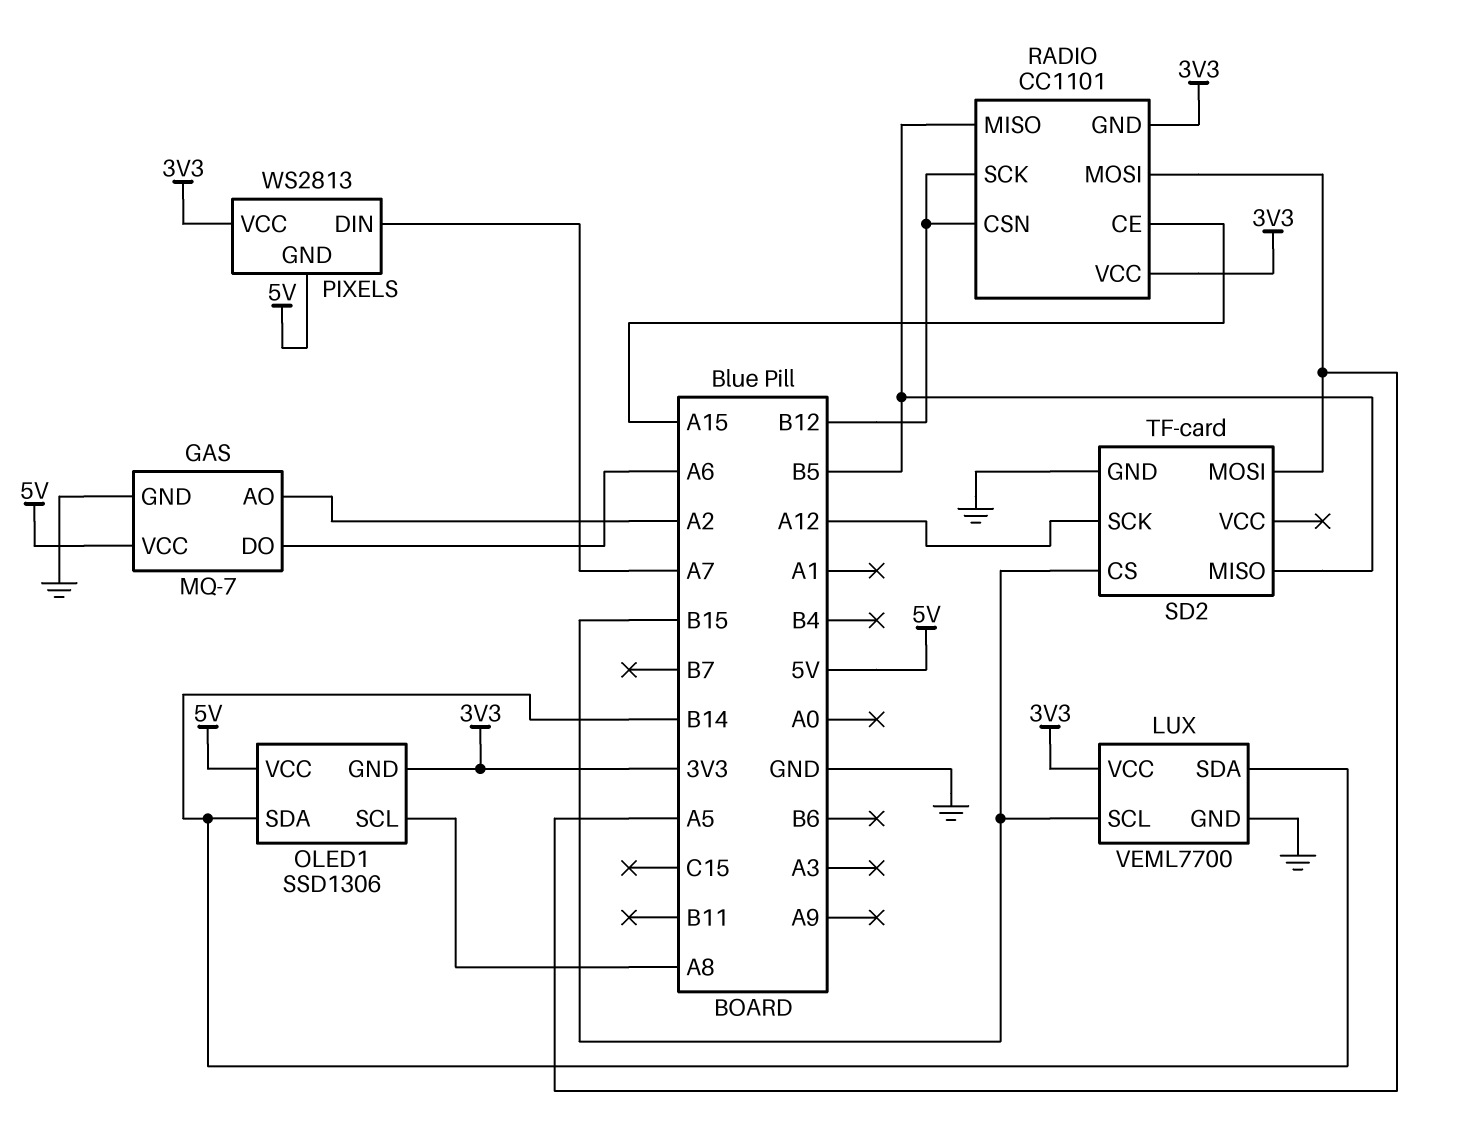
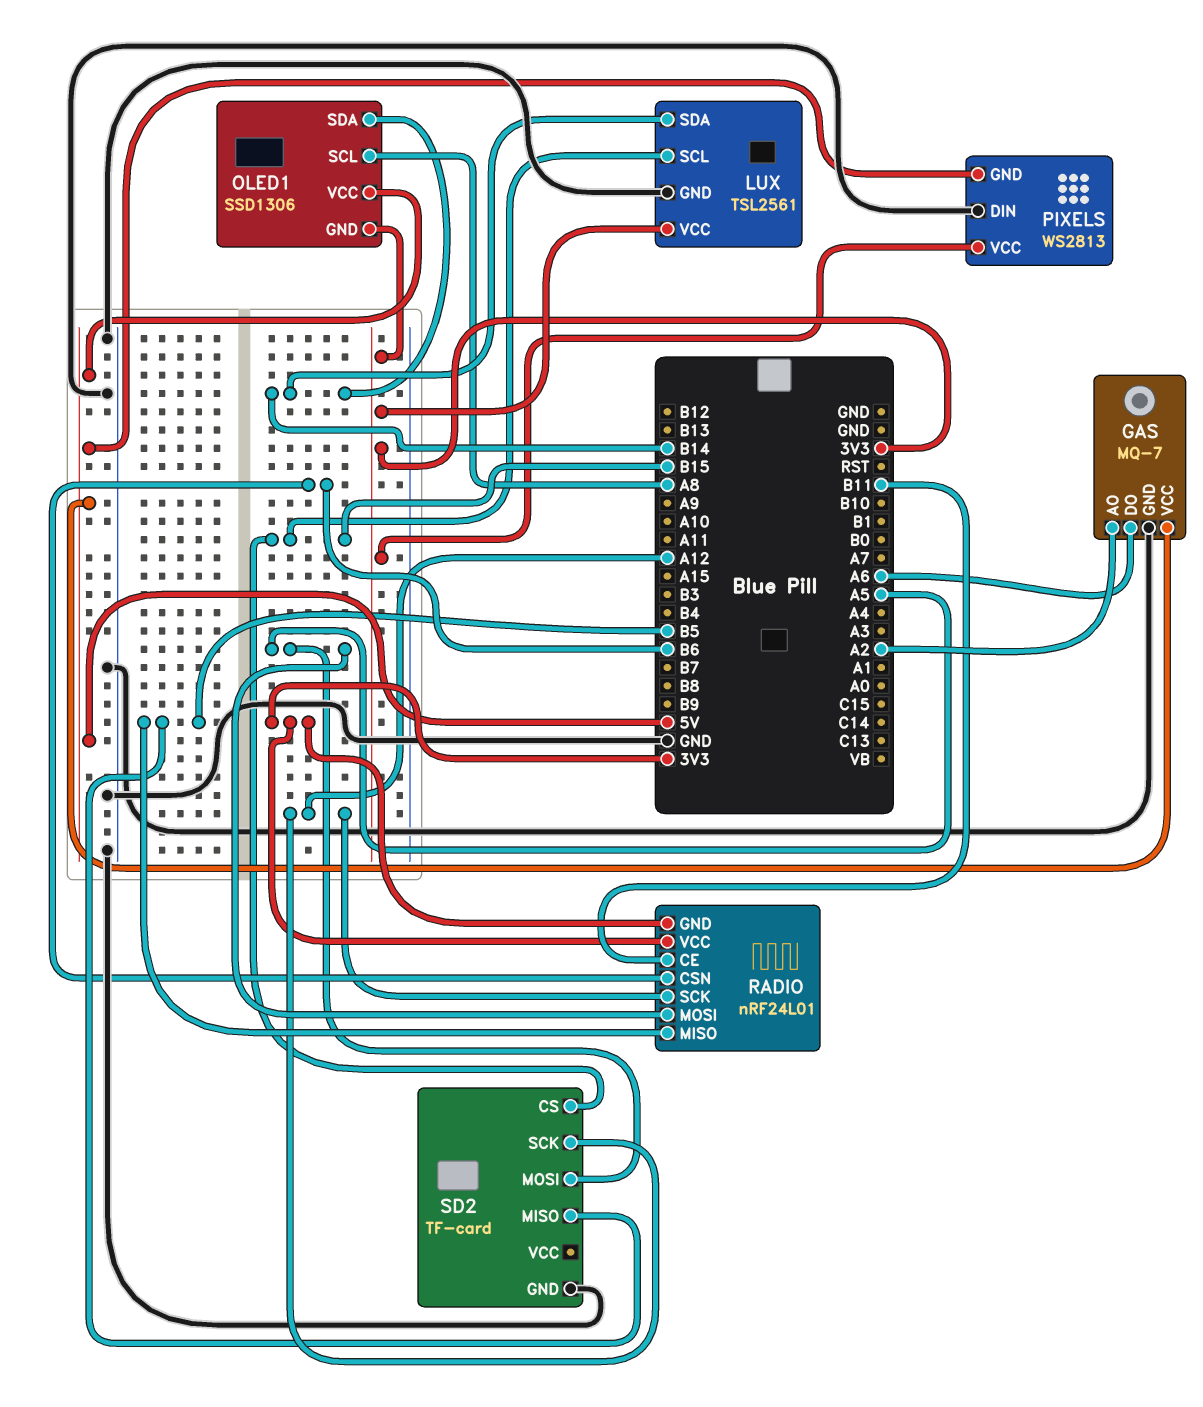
LUX: VEML7700 -> TSL2561
PIXELS pin DIN: A7 -> GND
RADIO: CC1101 -> nRF24L01
RADIO pin CE: A15 -> B11
RADIO pin CSN: B12 -> B6
RADIO pin SCK: B12 -> A12

